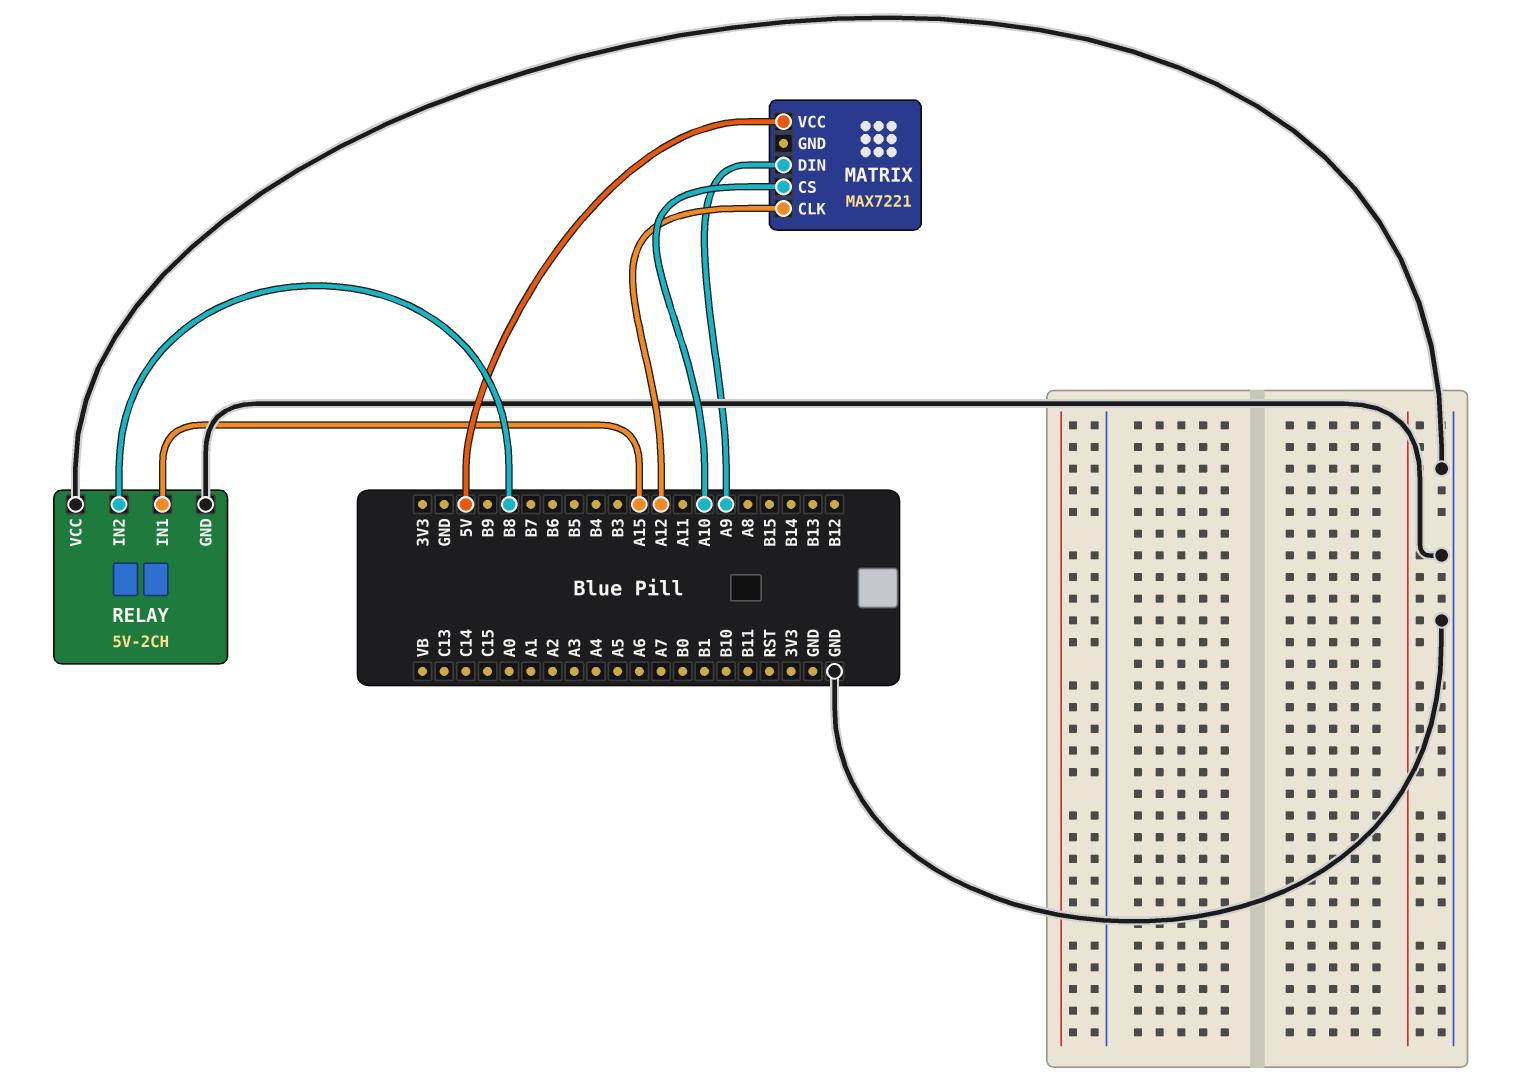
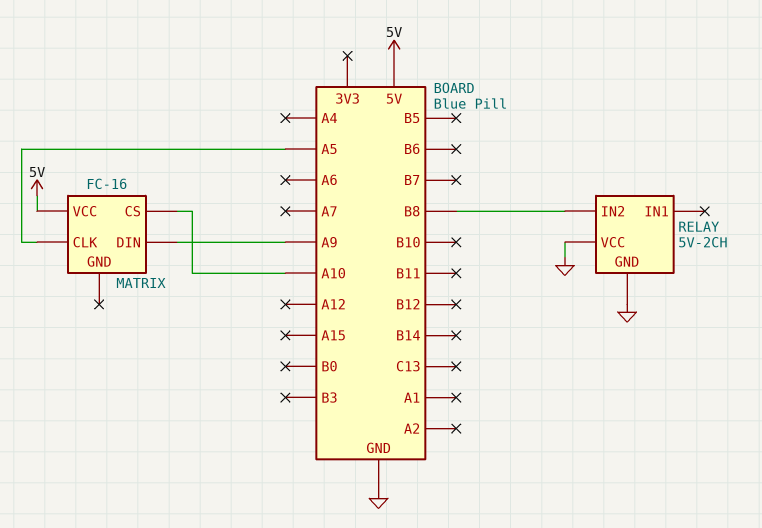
MATRIX: MAX7221 -> FC-16
MATRIX pin CLK: A12 -> A5
RELAY pin IN1: A15 -> none

